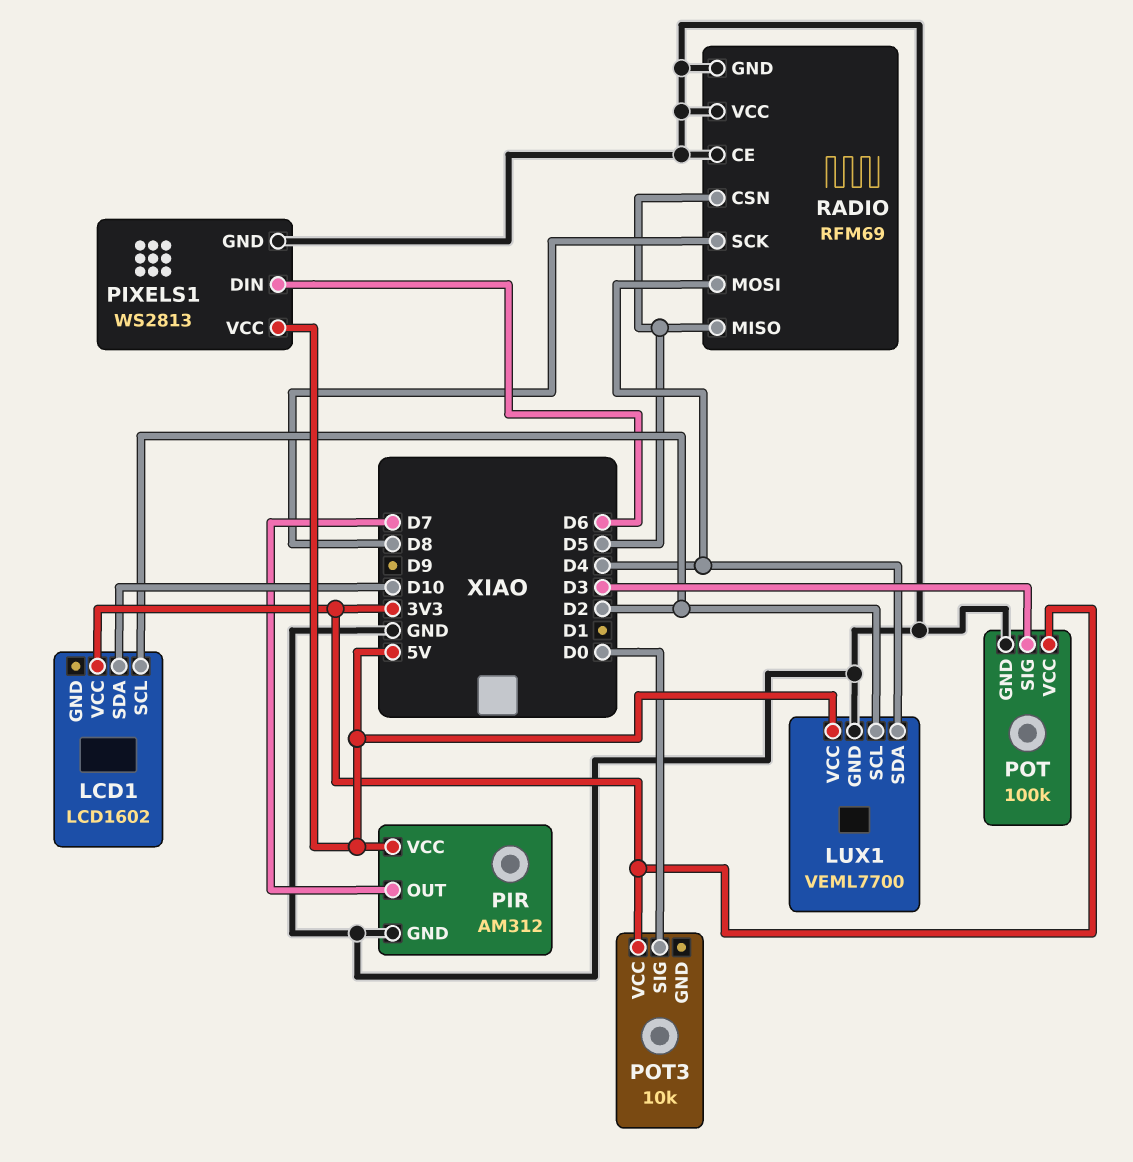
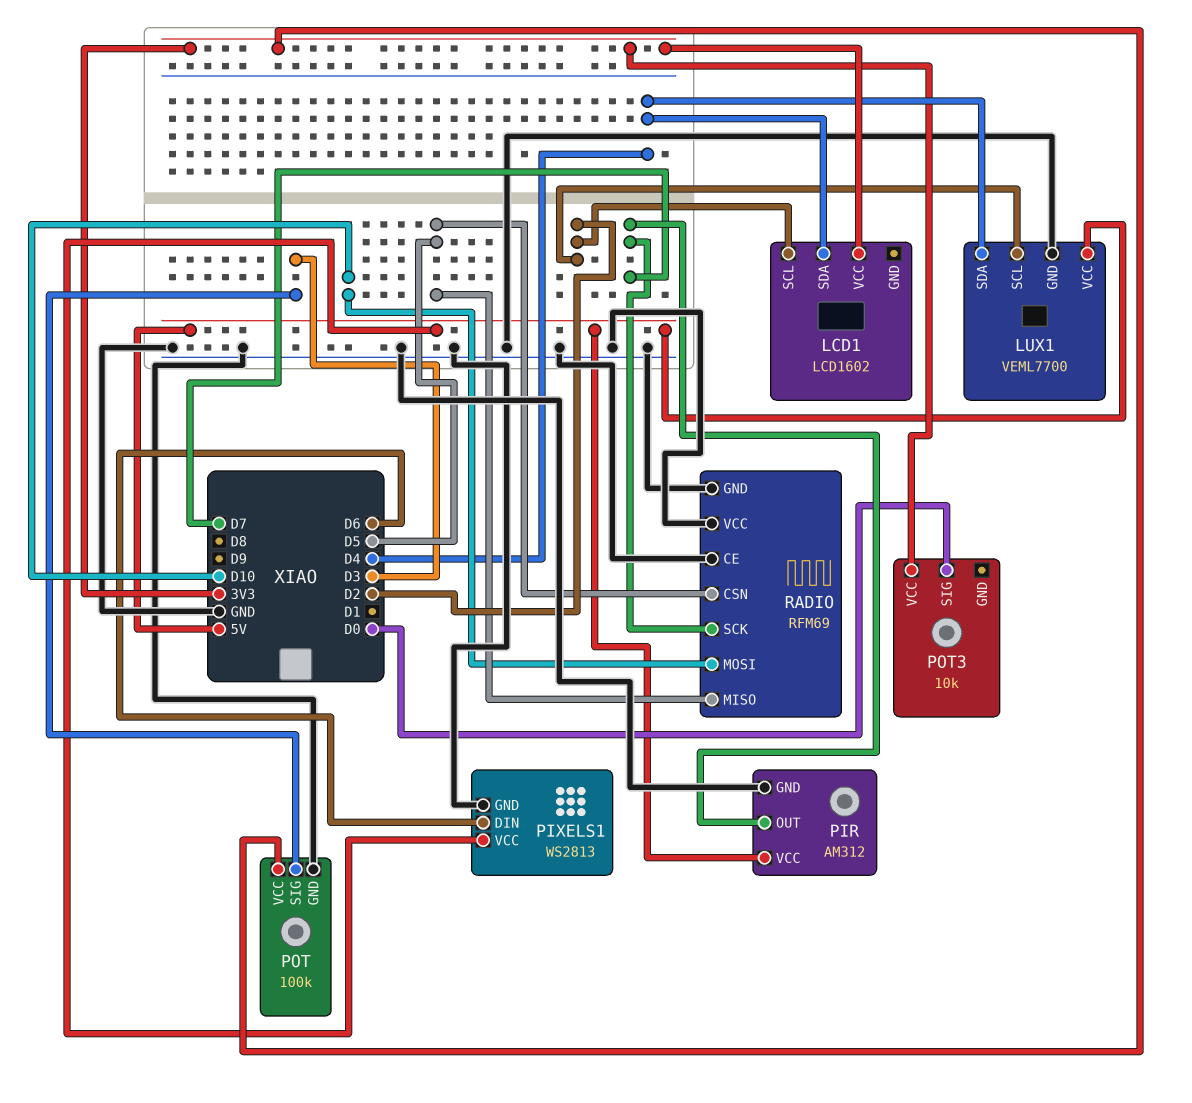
LCD1 pin SDA: D10 -> D4
RADIO pin MOSI: D4 -> D10
RADIO pin SCK: D8 -> D7

